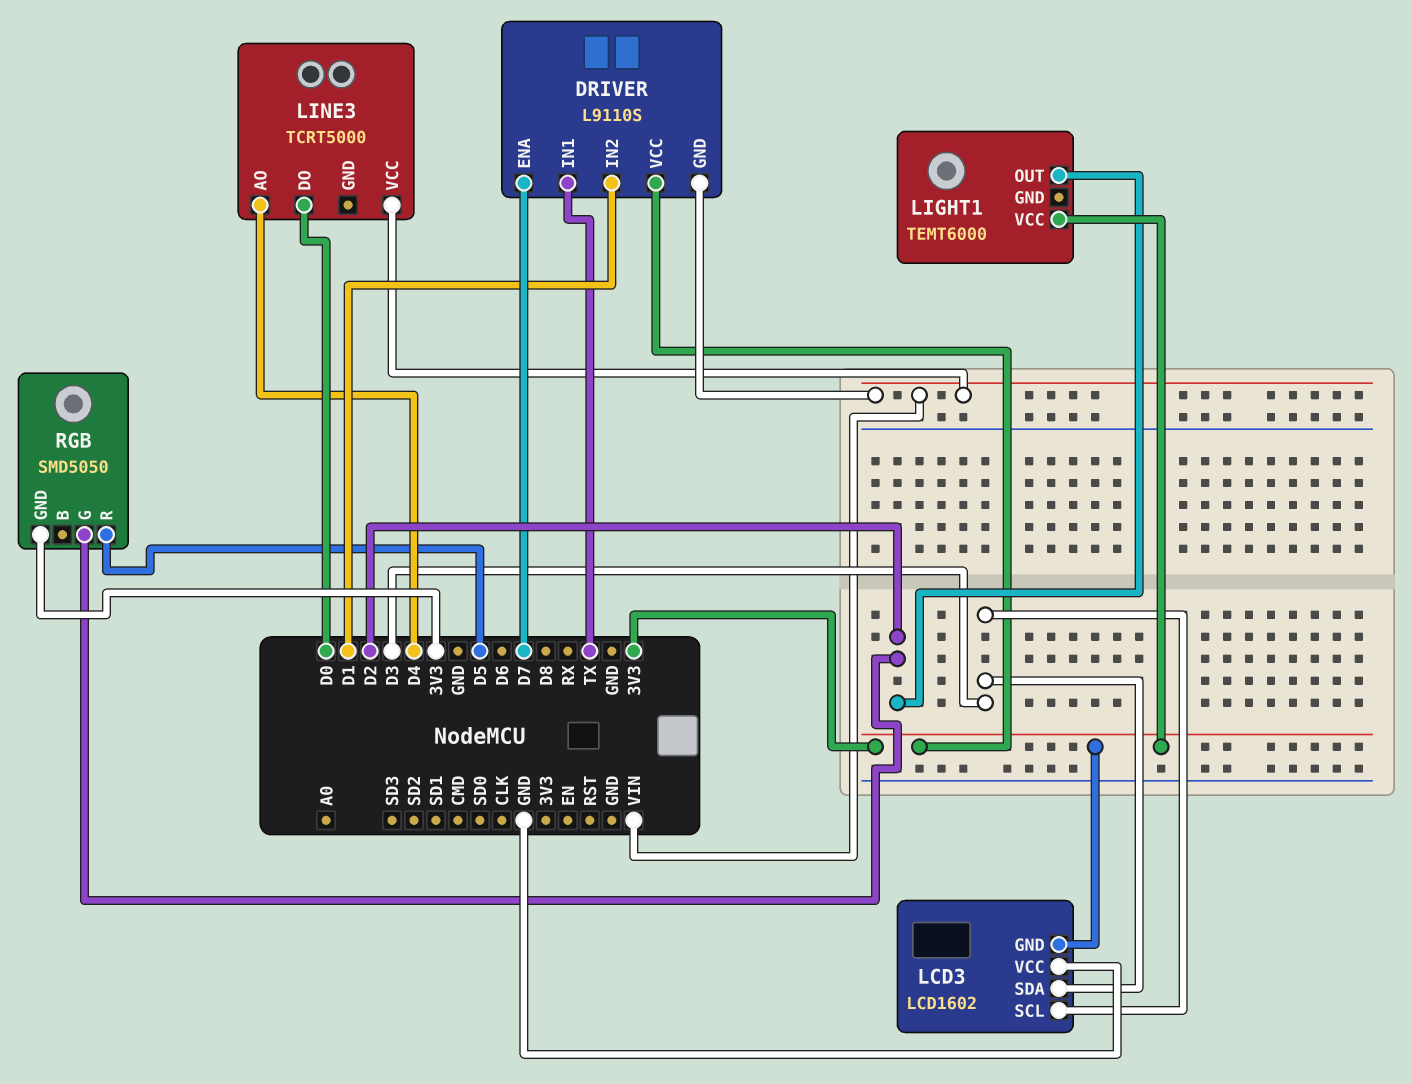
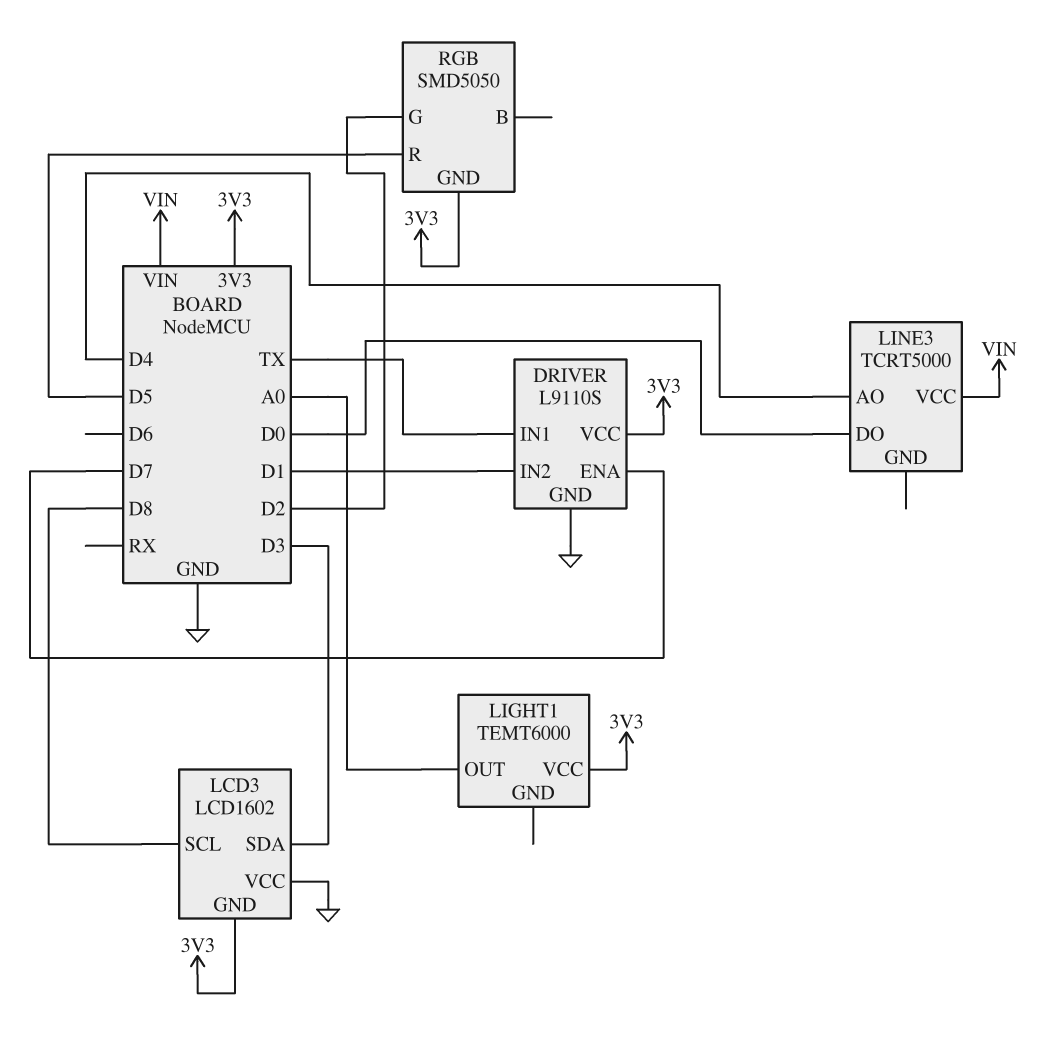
DRIVER pin GND: VIN -> GND
LCD3 pin SCL: D3 -> D8
LIGHT1 pin OUT: D2 -> A0

